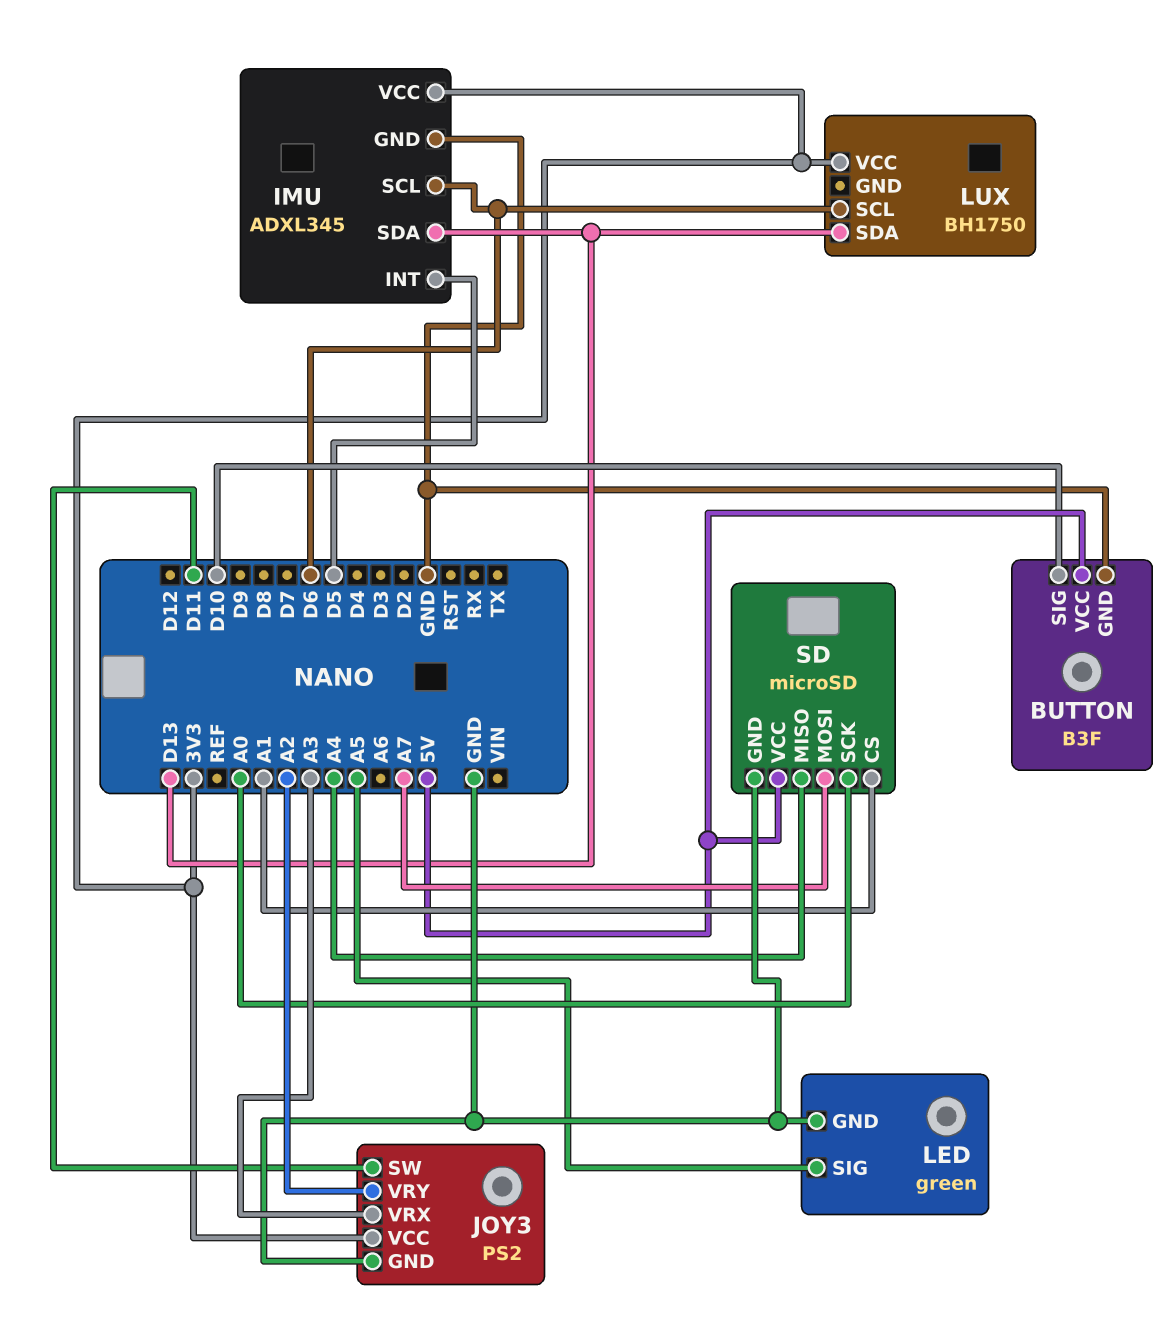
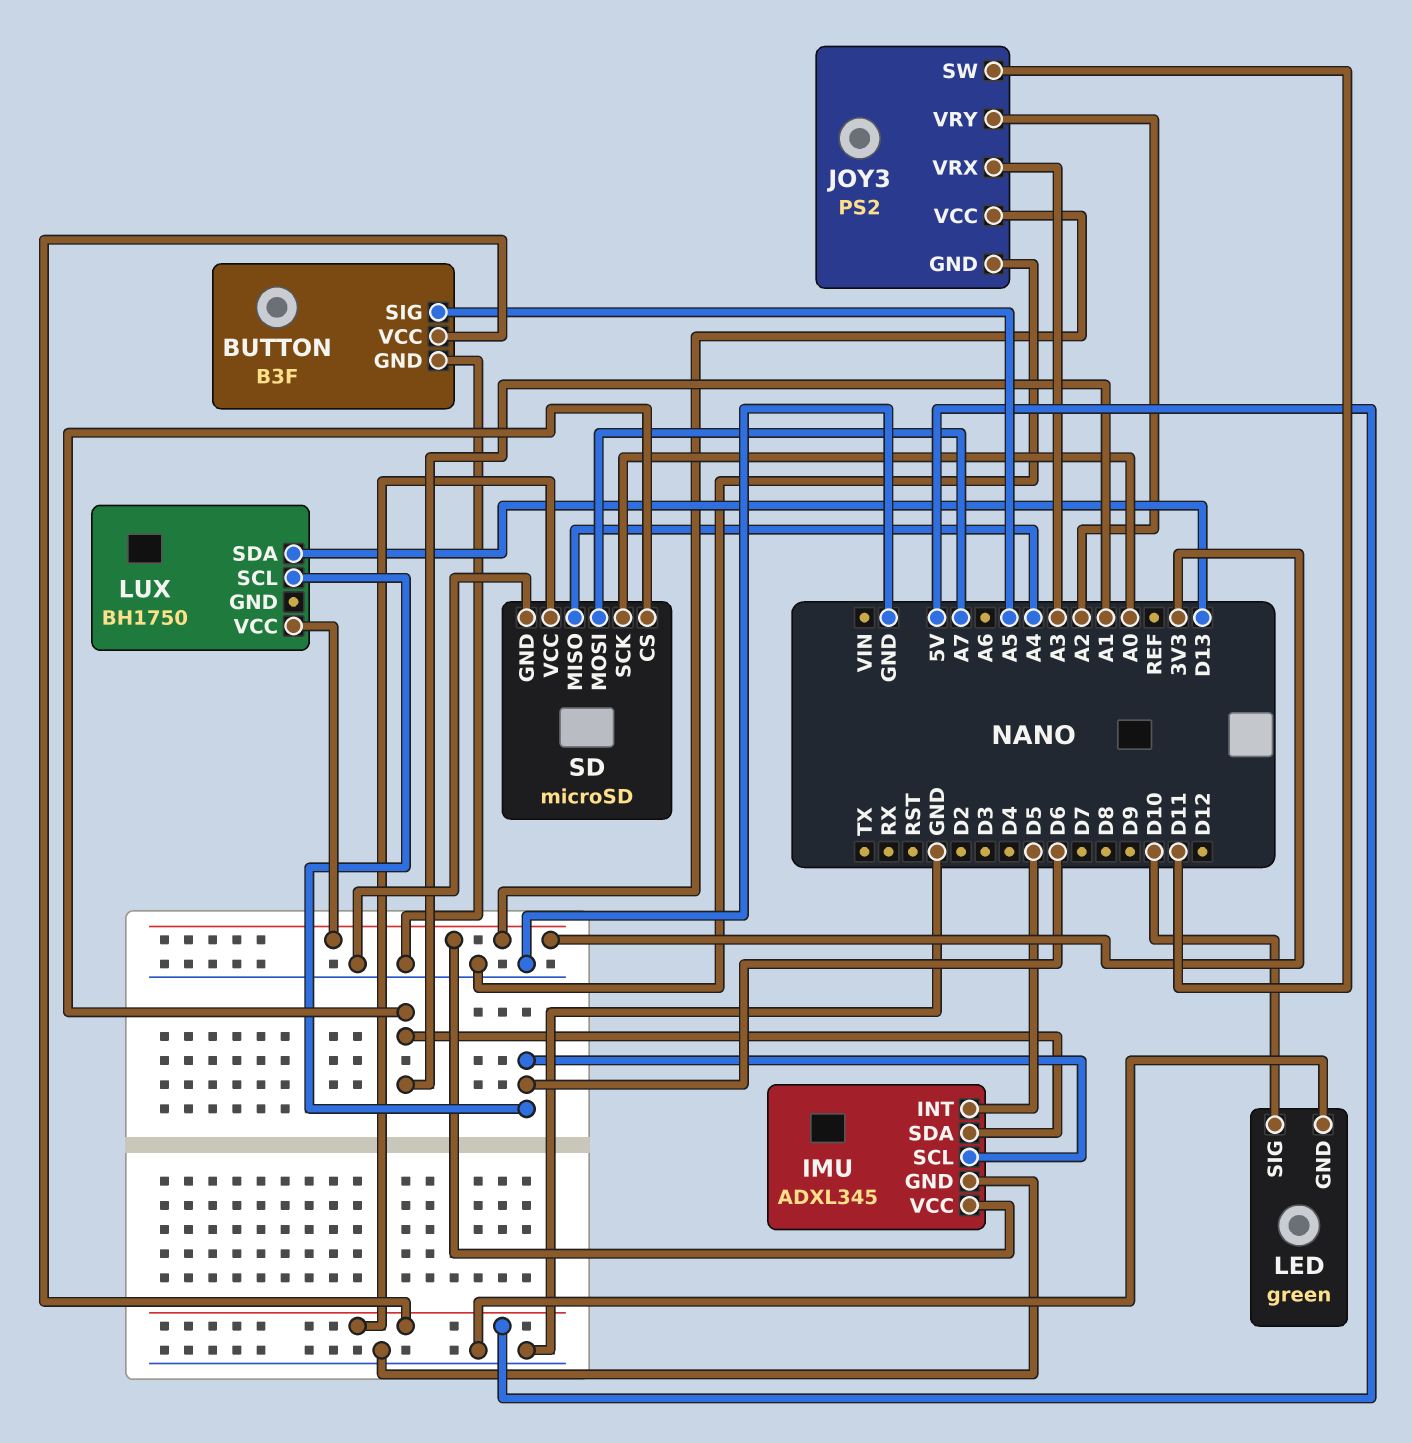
BUTTON pin SIG: D10 -> A5
IMU pin SDA: D13 -> A1
LED pin SIG: A5 -> D10

